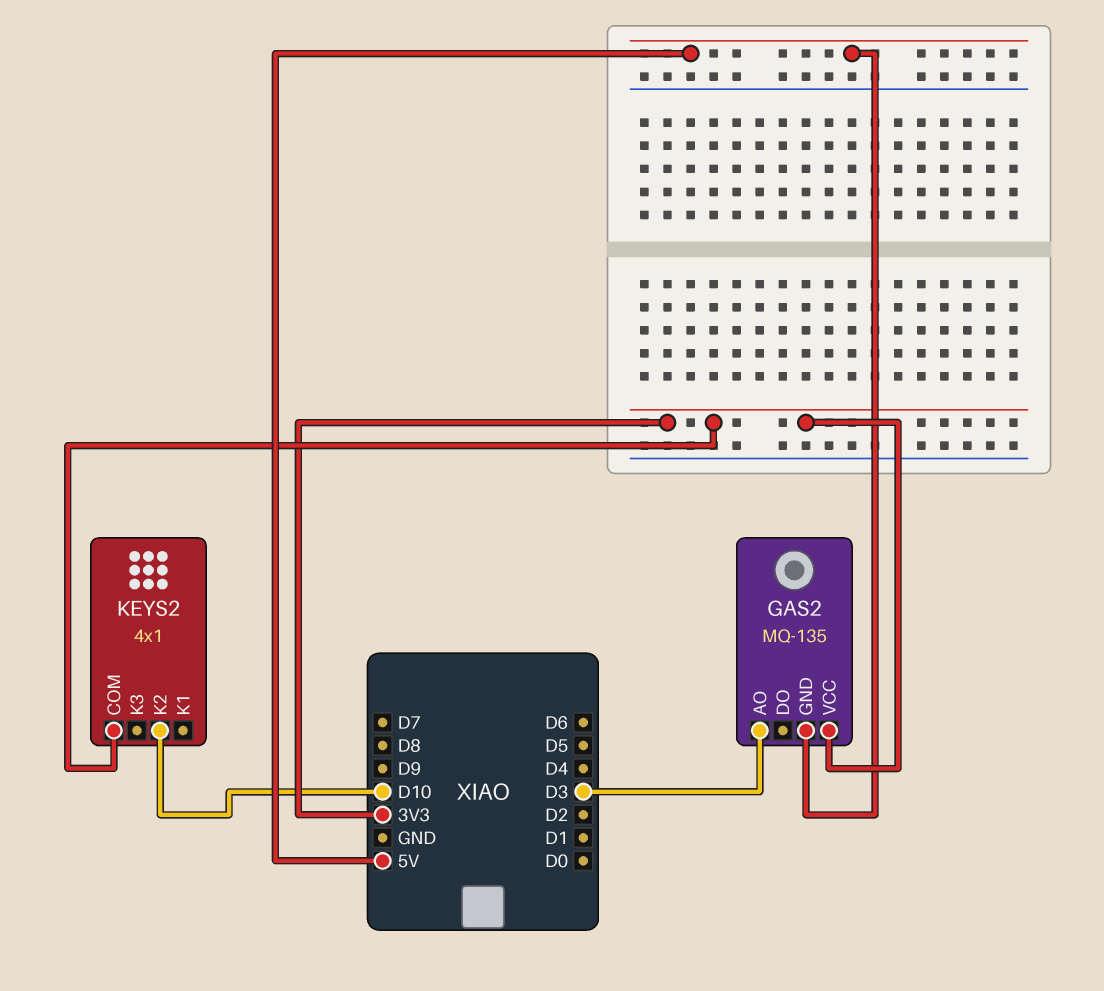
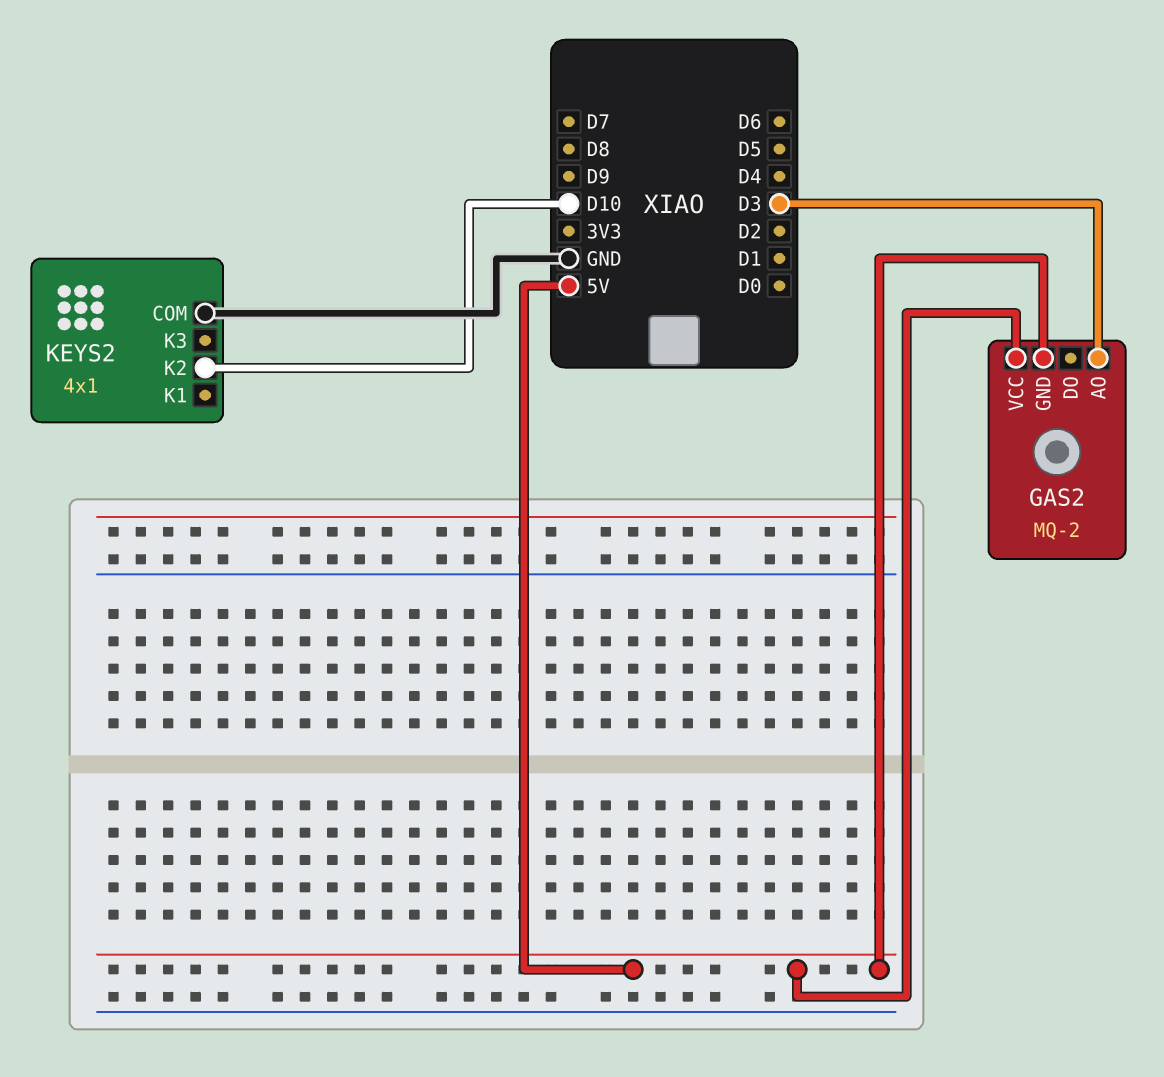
GAS2: MQ-135 -> MQ-2
GAS2 pin VCC: 3V3 -> 5V
KEYS2 pin COM: 3V3 -> GND

